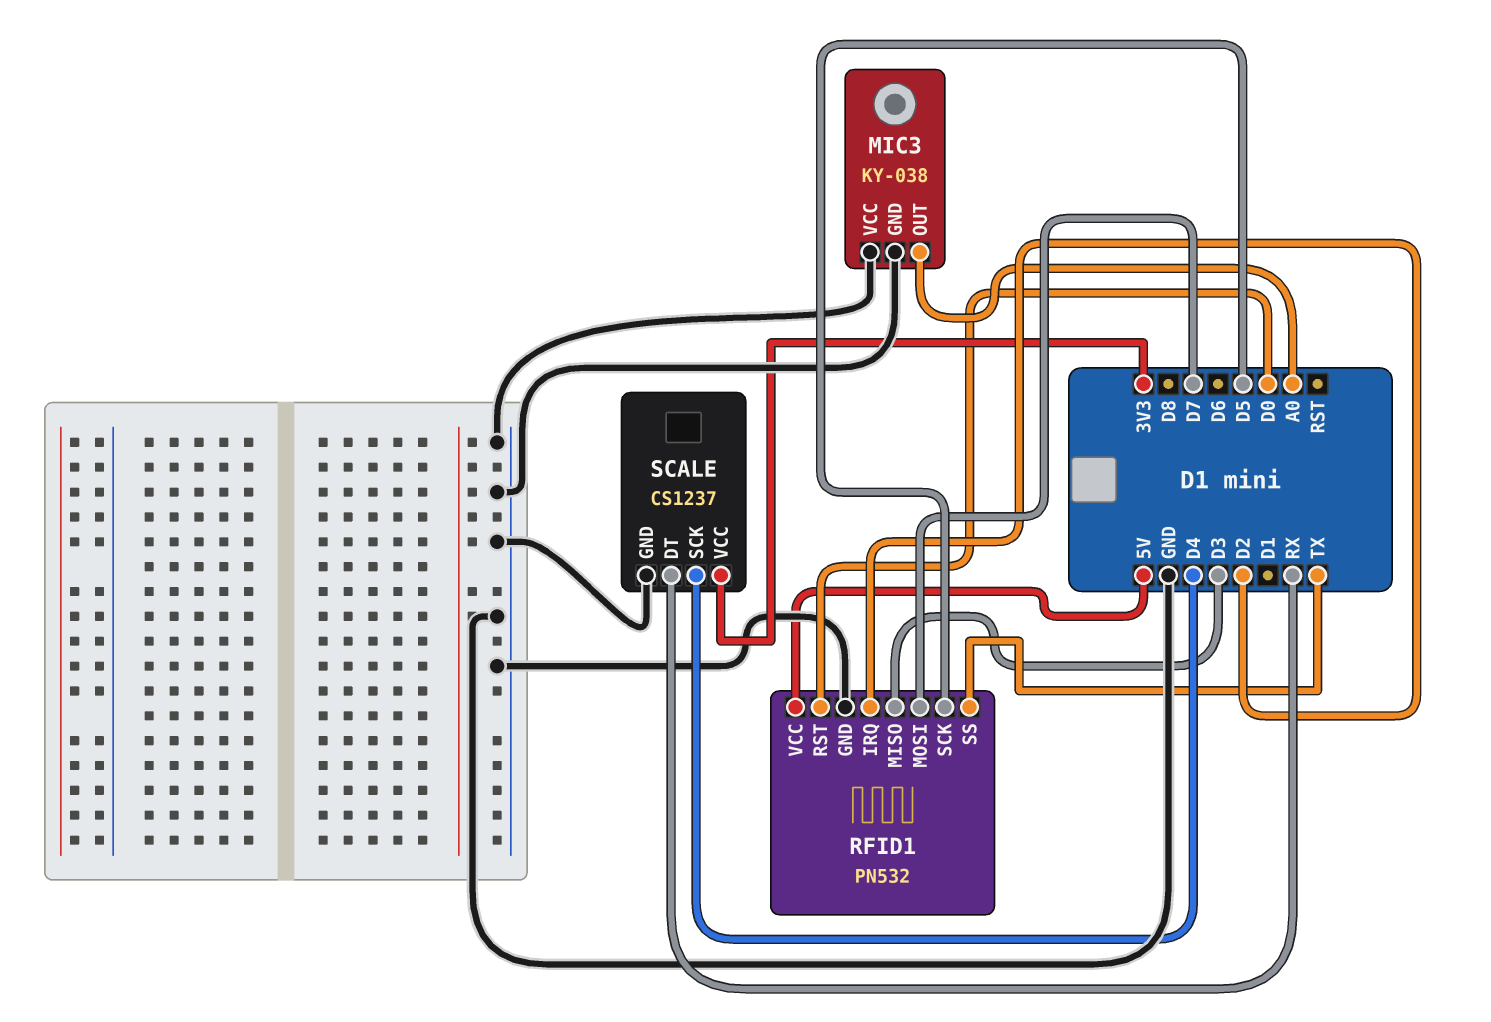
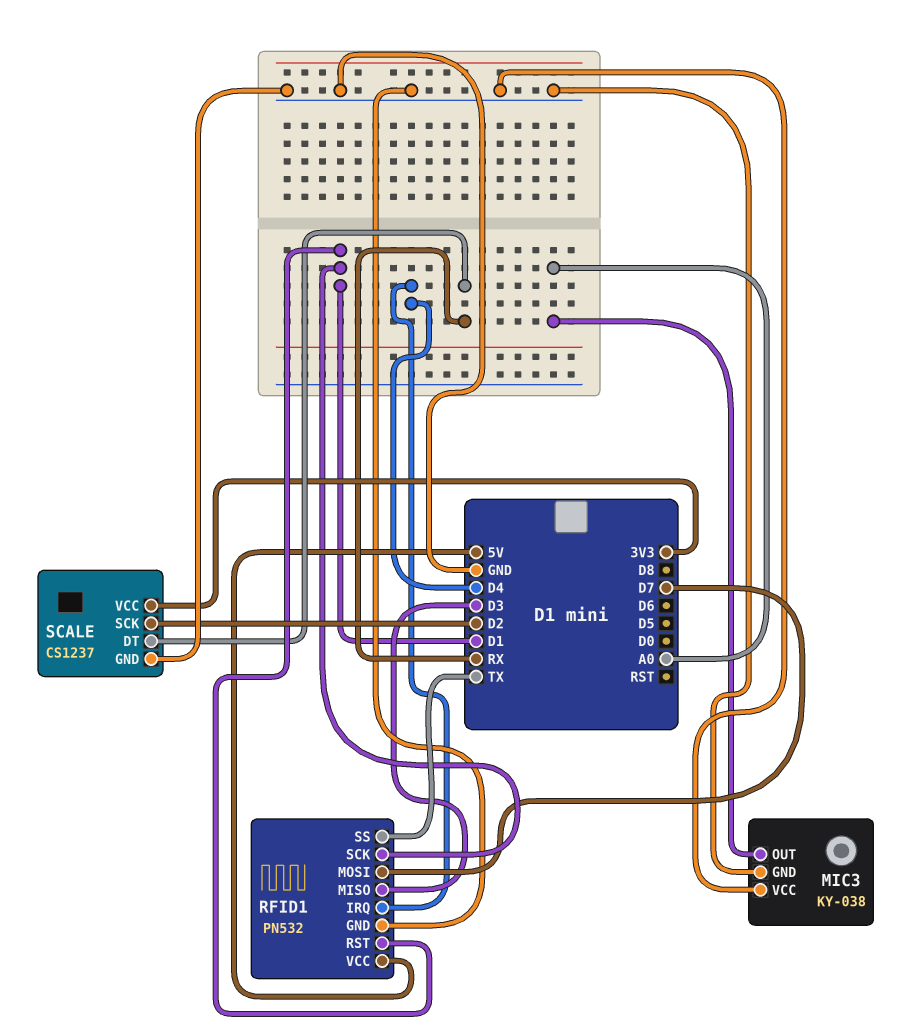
RFID1 pin IRQ: D2 -> D4
RFID1 pin RST: D0 -> D1
RFID1 pin SCK: D5 -> D1
SCALE pin SCK: D4 -> D2

